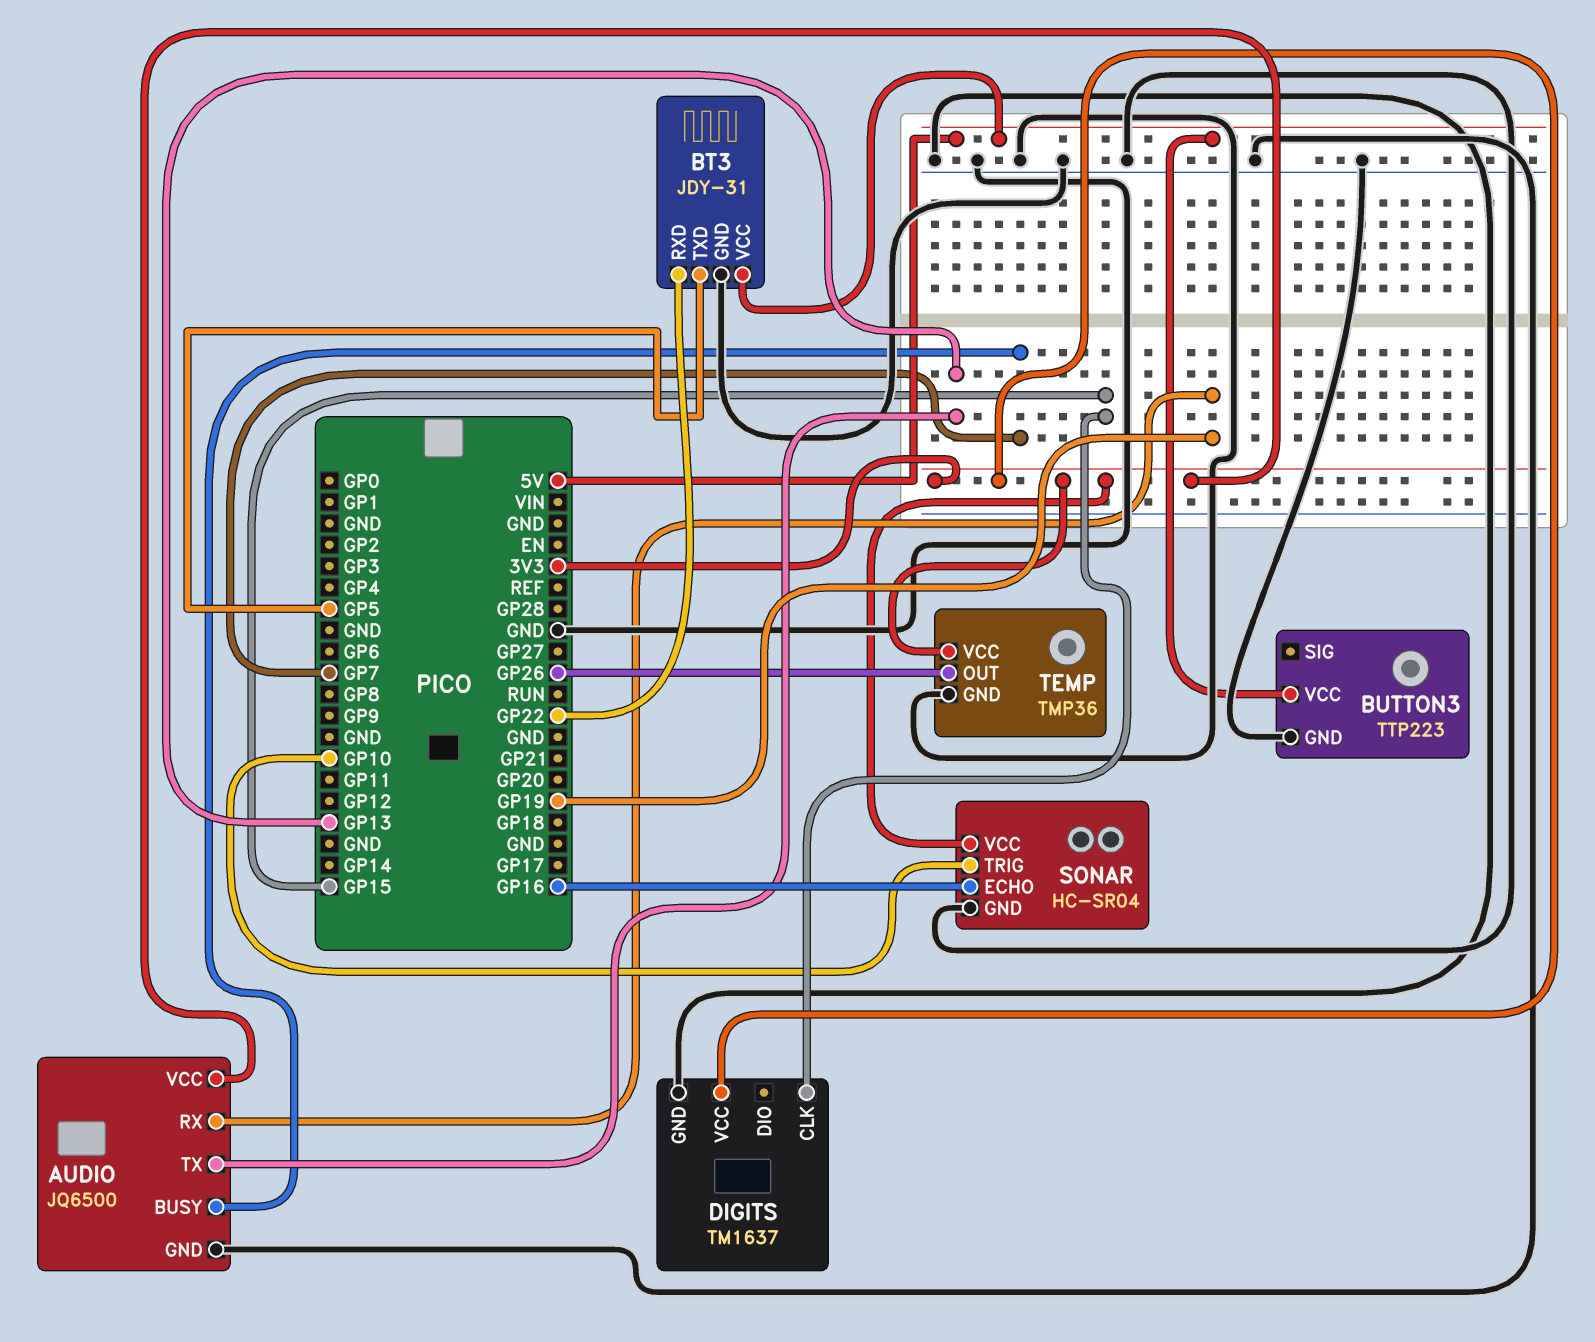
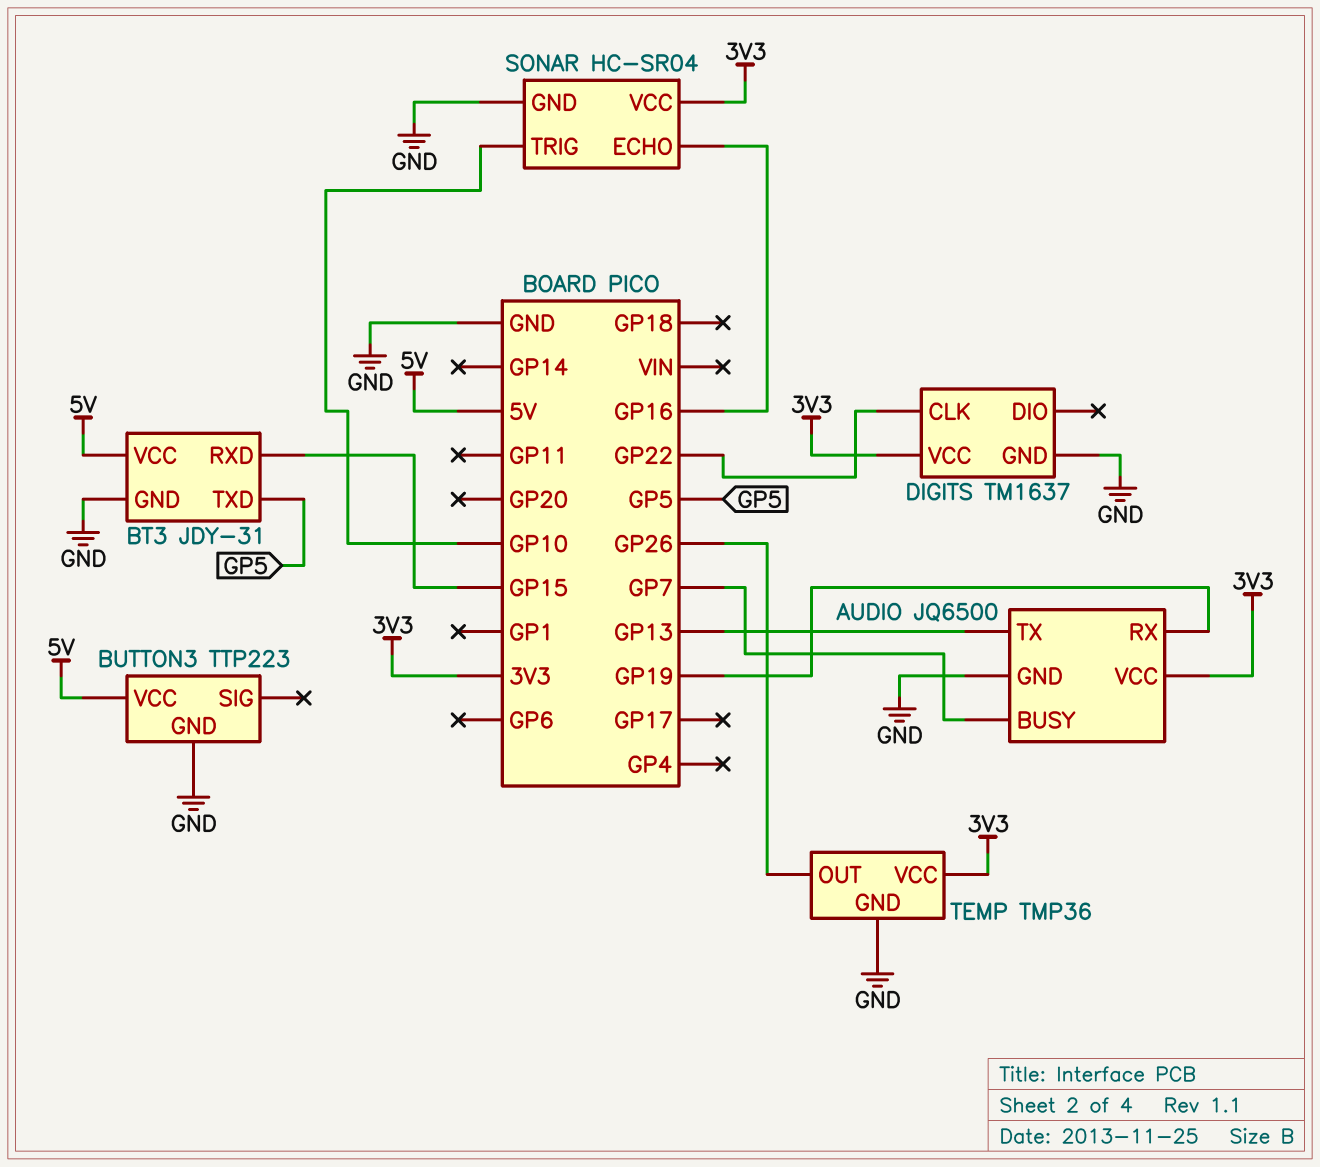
BT3 pin RXD: GP22 -> GP15
DIGITS pin CLK: GP15 -> GP22

